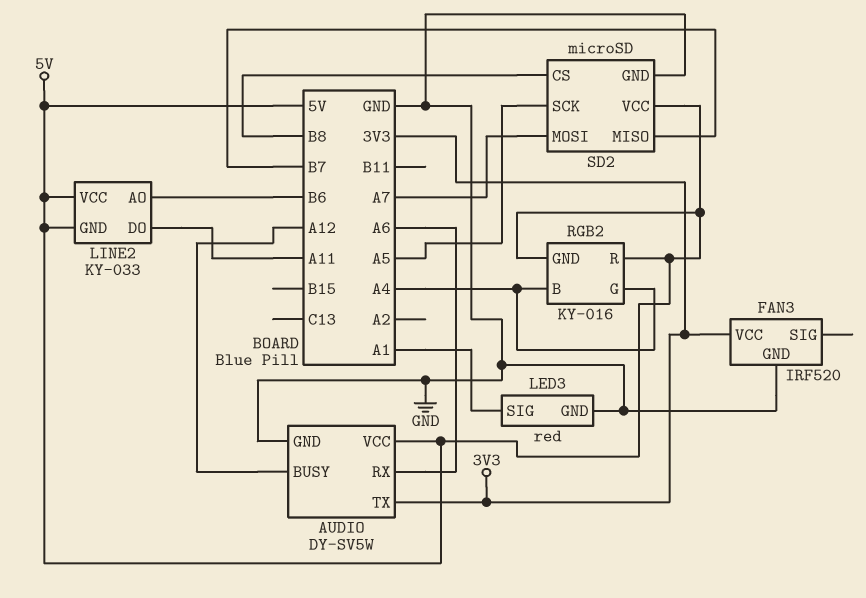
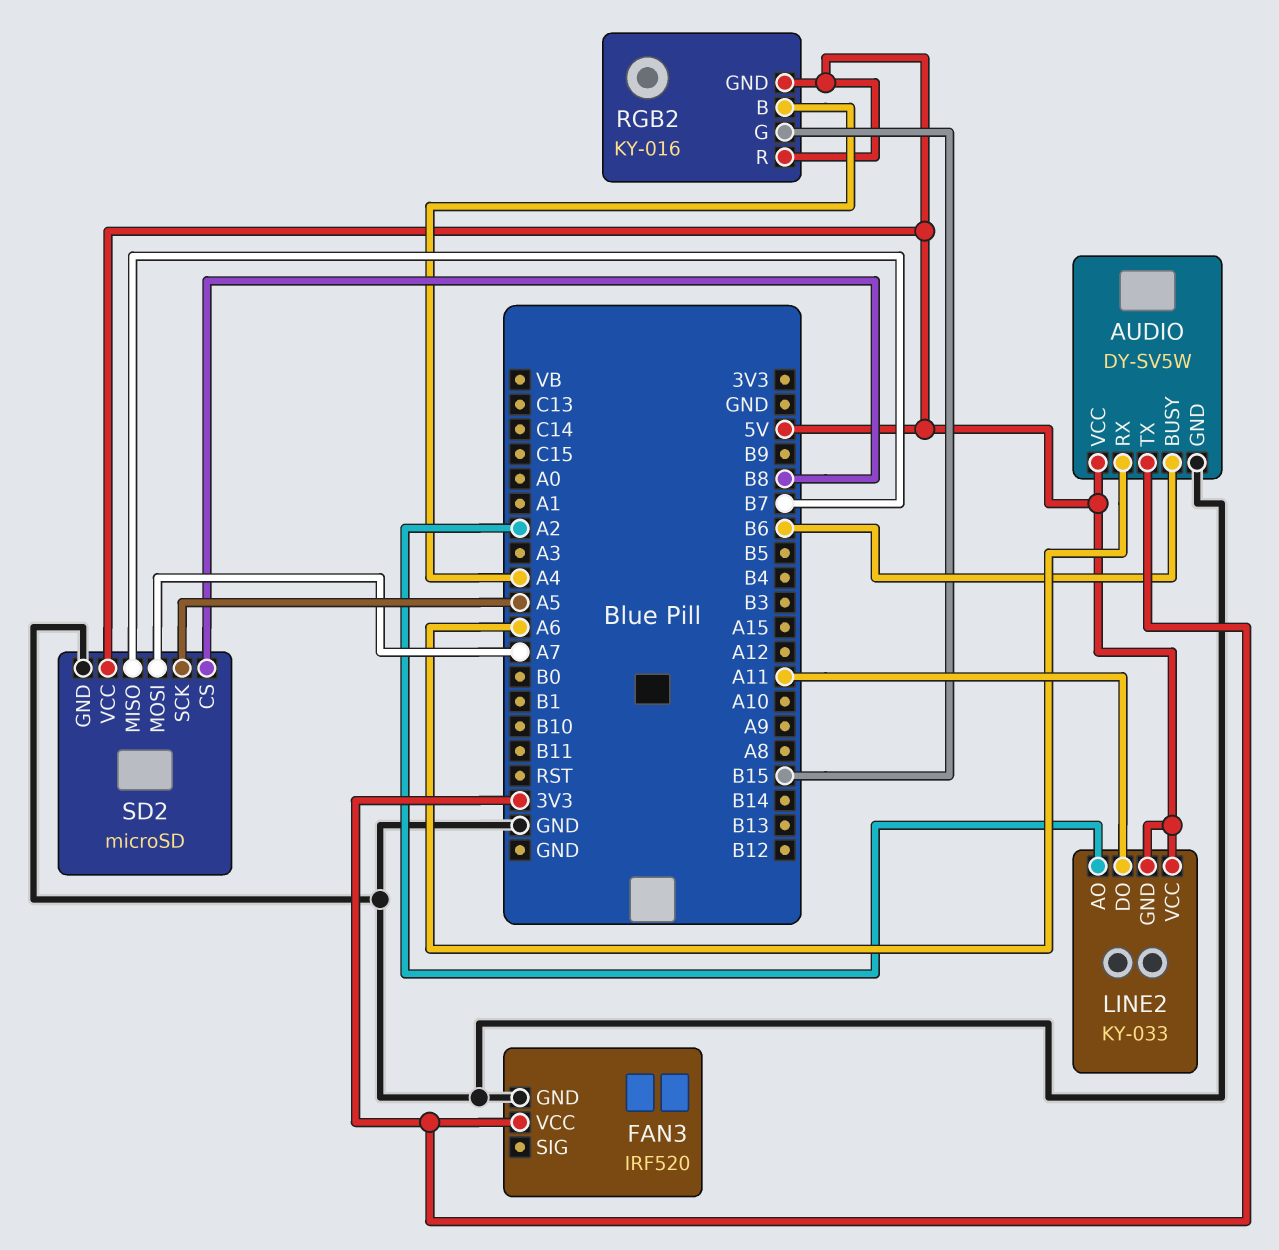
AUDIO pin BUSY: A12 -> B6
LED3: red -> none
LED3 pin GND: GND -> none
LED3 pin SIG: A1 -> none
LINE2 pin AO: B6 -> A2
RGB2 pin G: A4 -> B15

